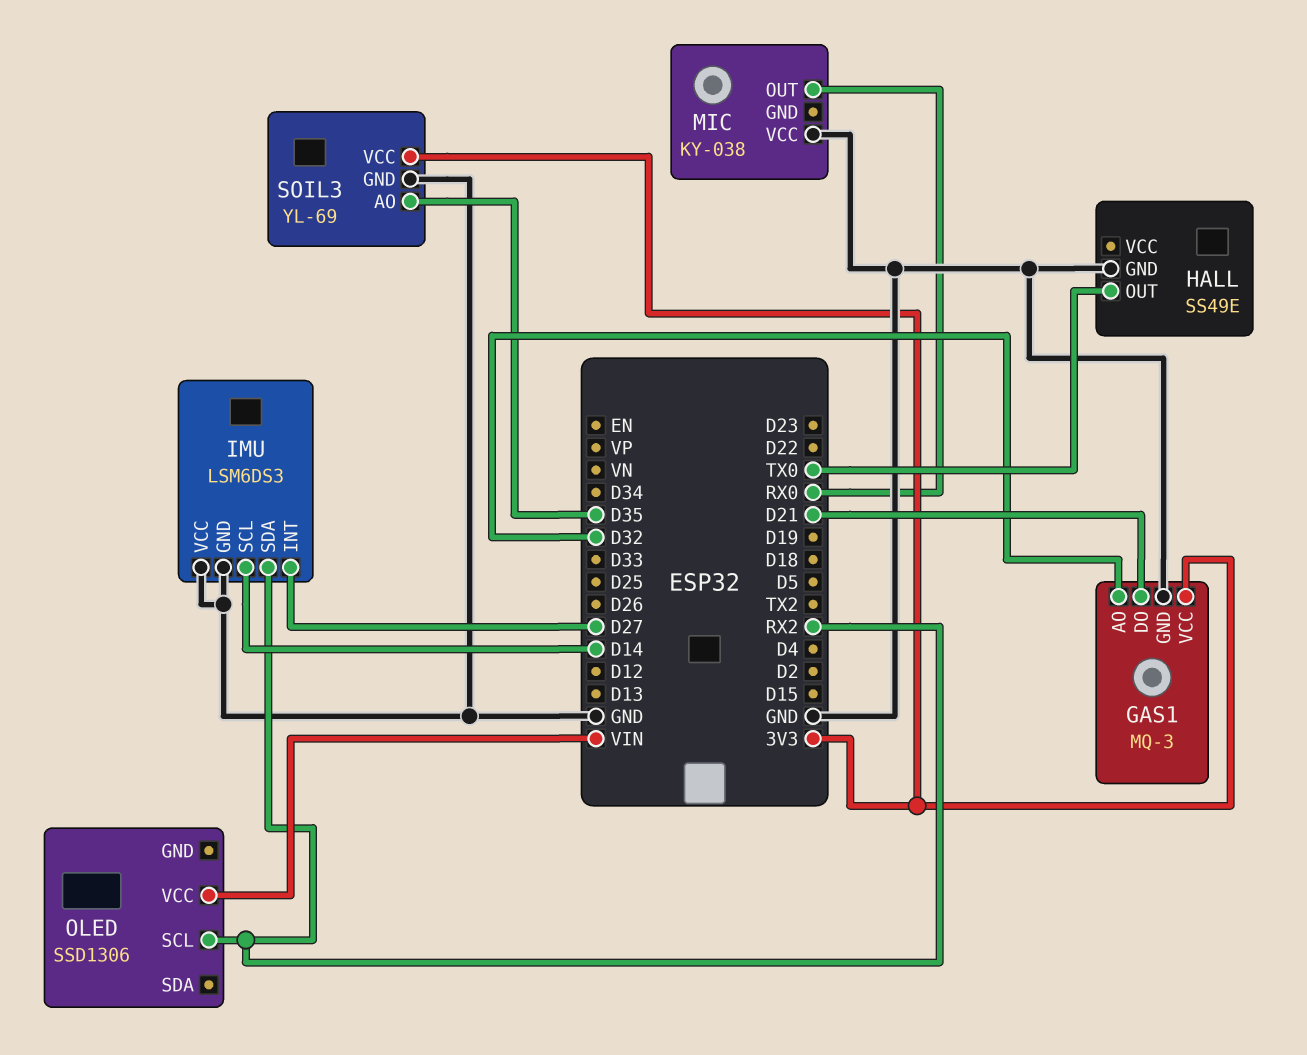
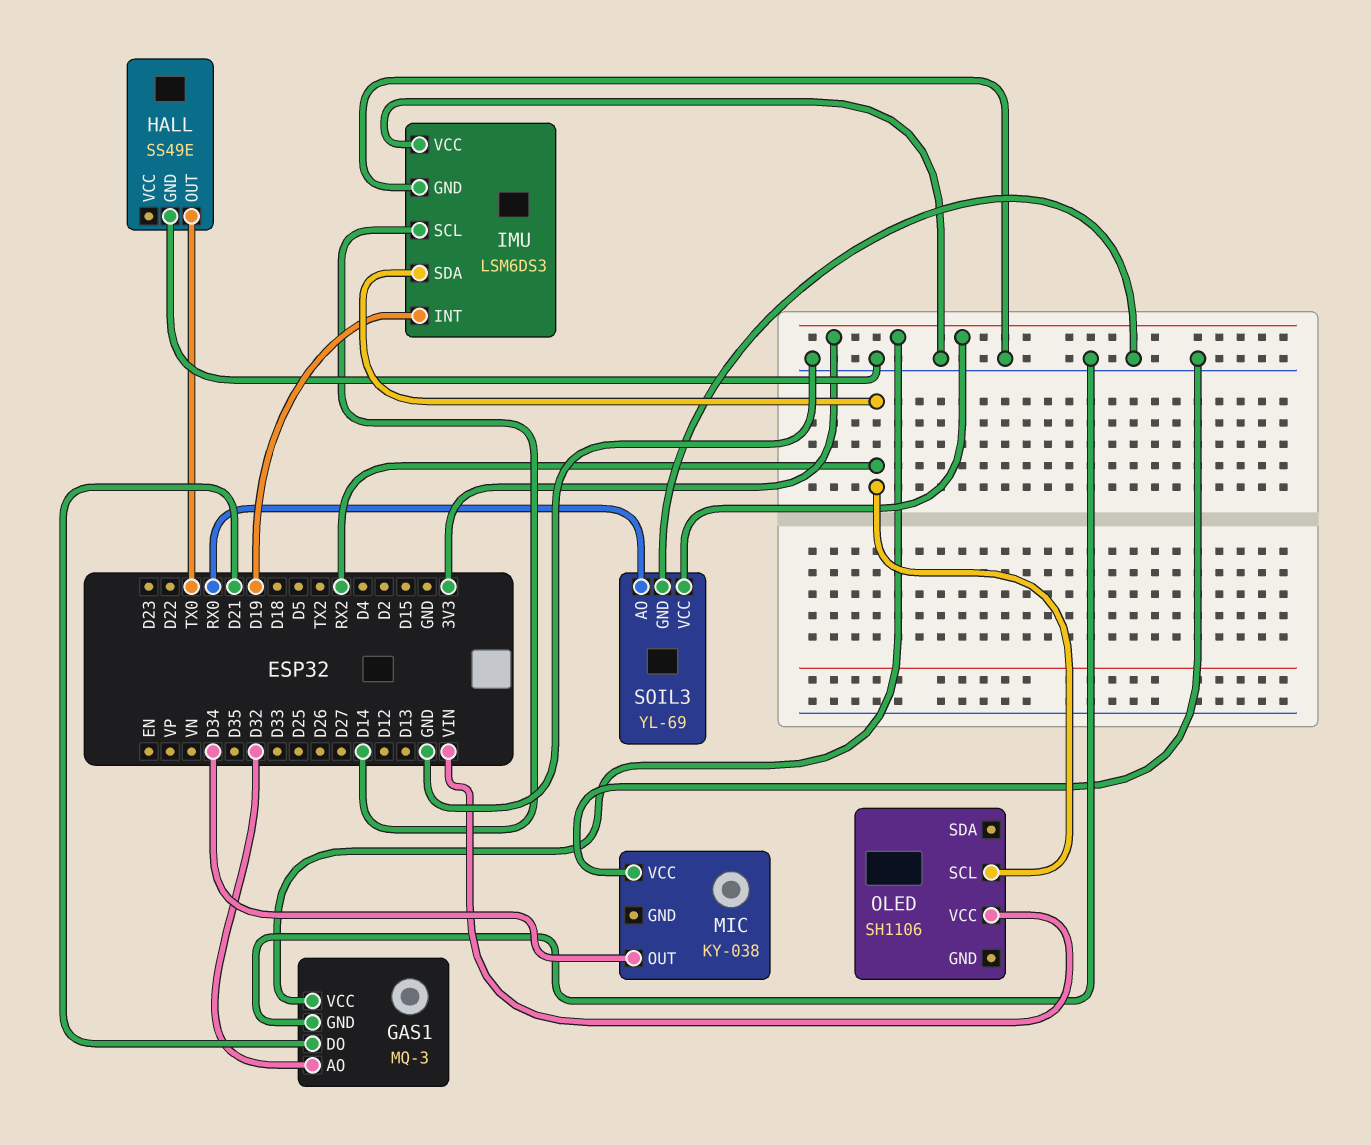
IMU pin INT: D27 -> D19
MIC pin OUT: RX0 -> D34
OLED: SSD1306 -> SH1106
SOIL3 pin AO: D35 -> RX0

